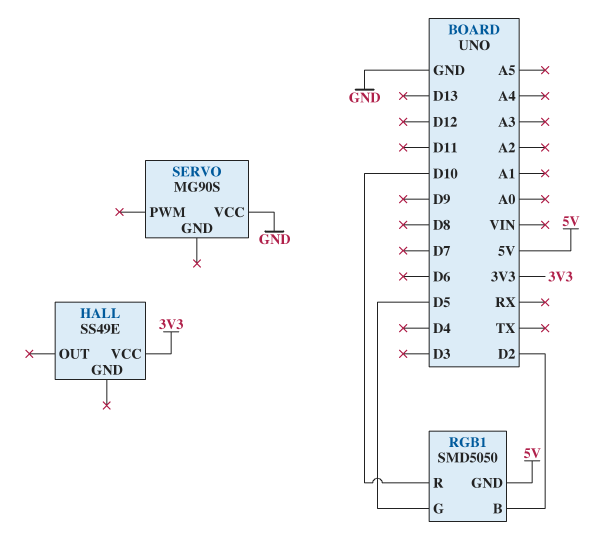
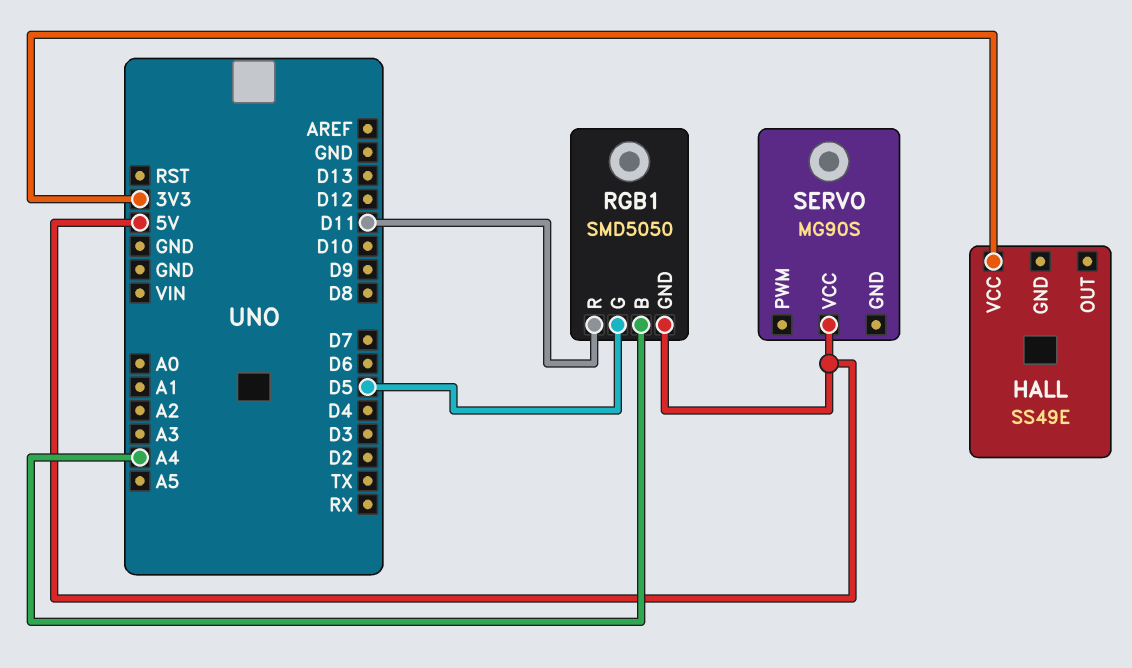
RGB1 pin B: D2 -> A4
RGB1 pin R: D10 -> D11
SERVO pin VCC: GND -> 5V

